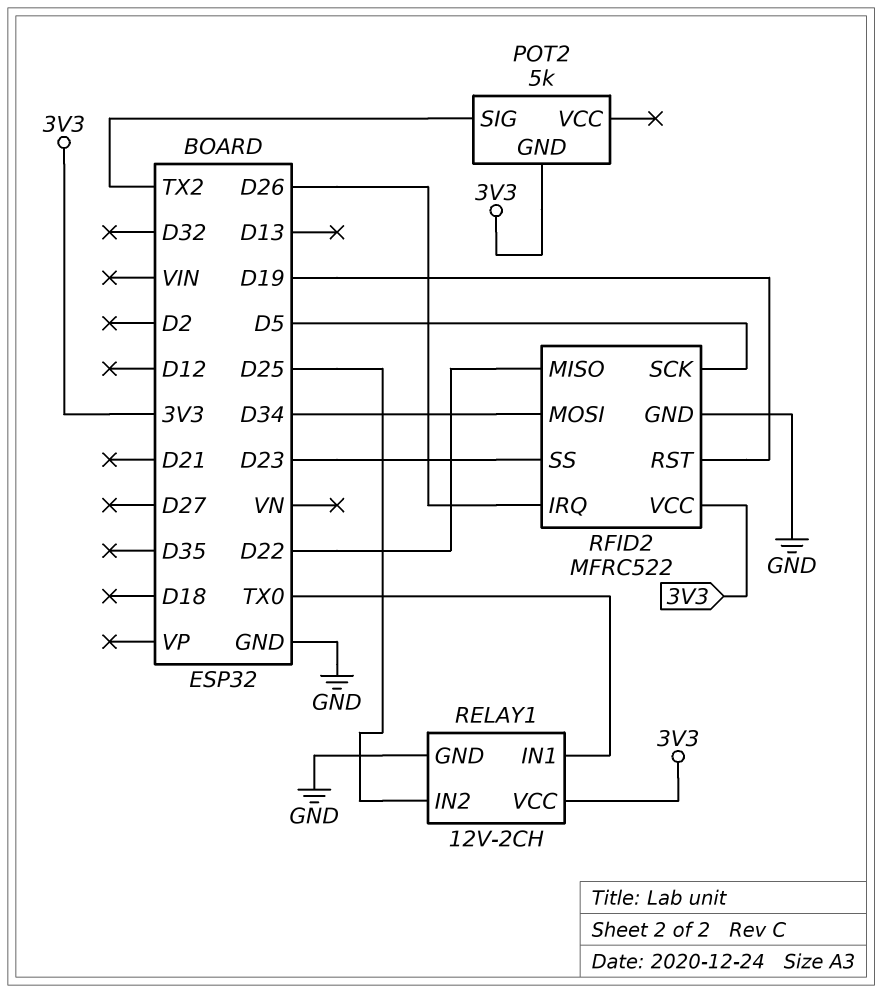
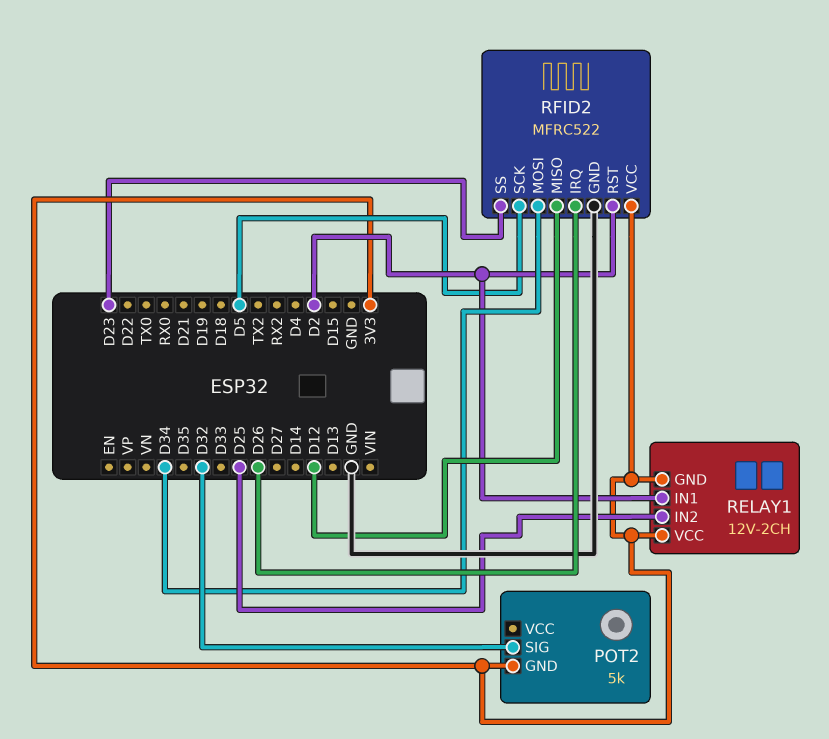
POT2 pin SIG: TX2 -> D32
RELAY1 pin GND: GND -> 3V3
RELAY1 pin IN1: TX0 -> D2
RFID2 pin MISO: D22 -> D12
RFID2 pin RST: D19 -> D2

